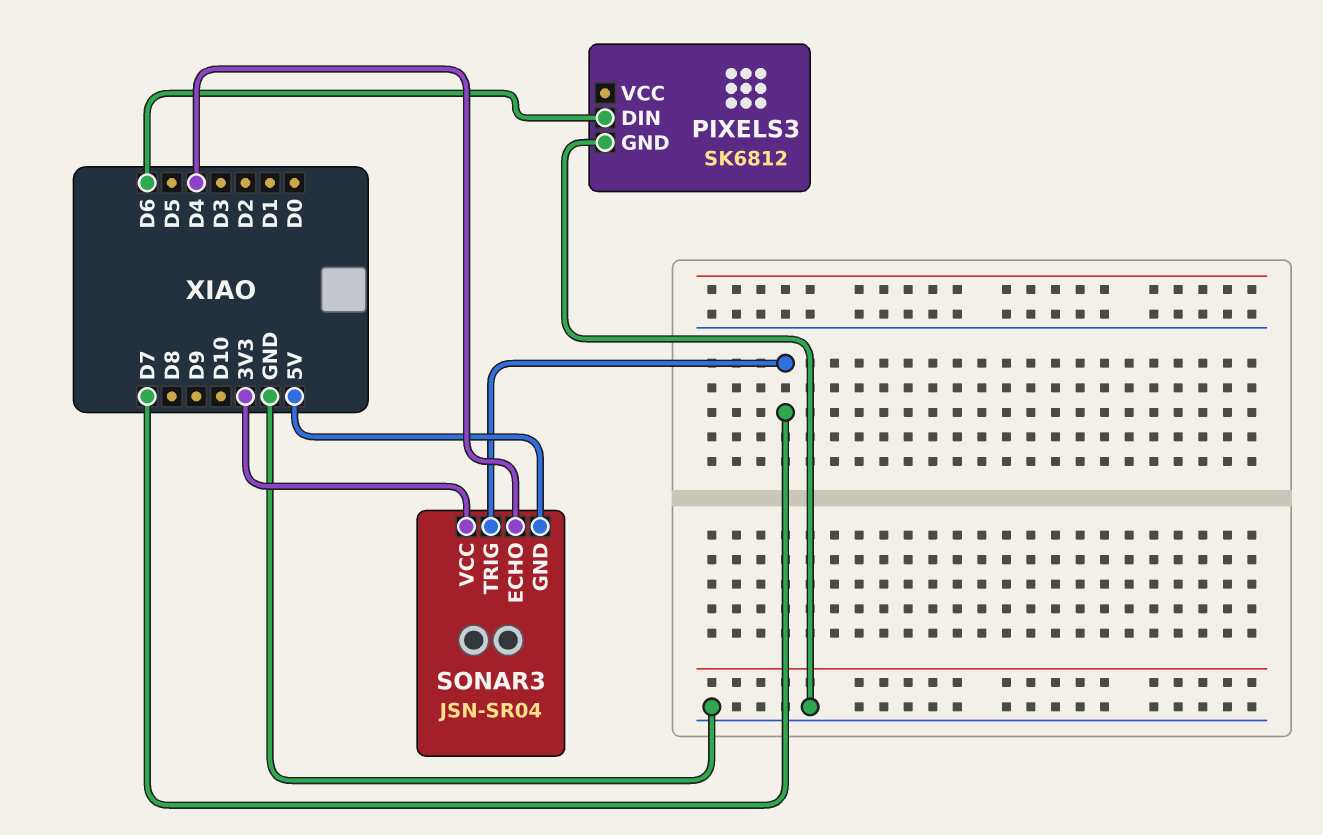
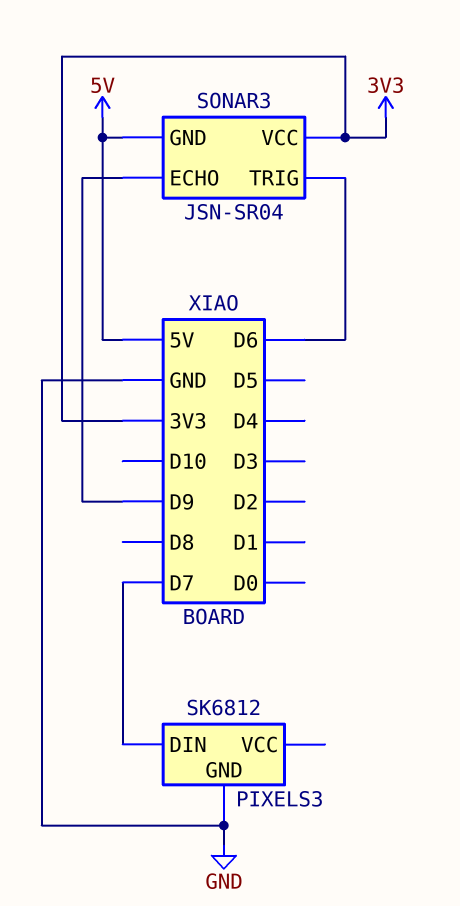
PIXELS3 pin DIN: D6 -> D7
SONAR3 pin ECHO: D4 -> D9
SONAR3 pin TRIG: D7 -> D6

